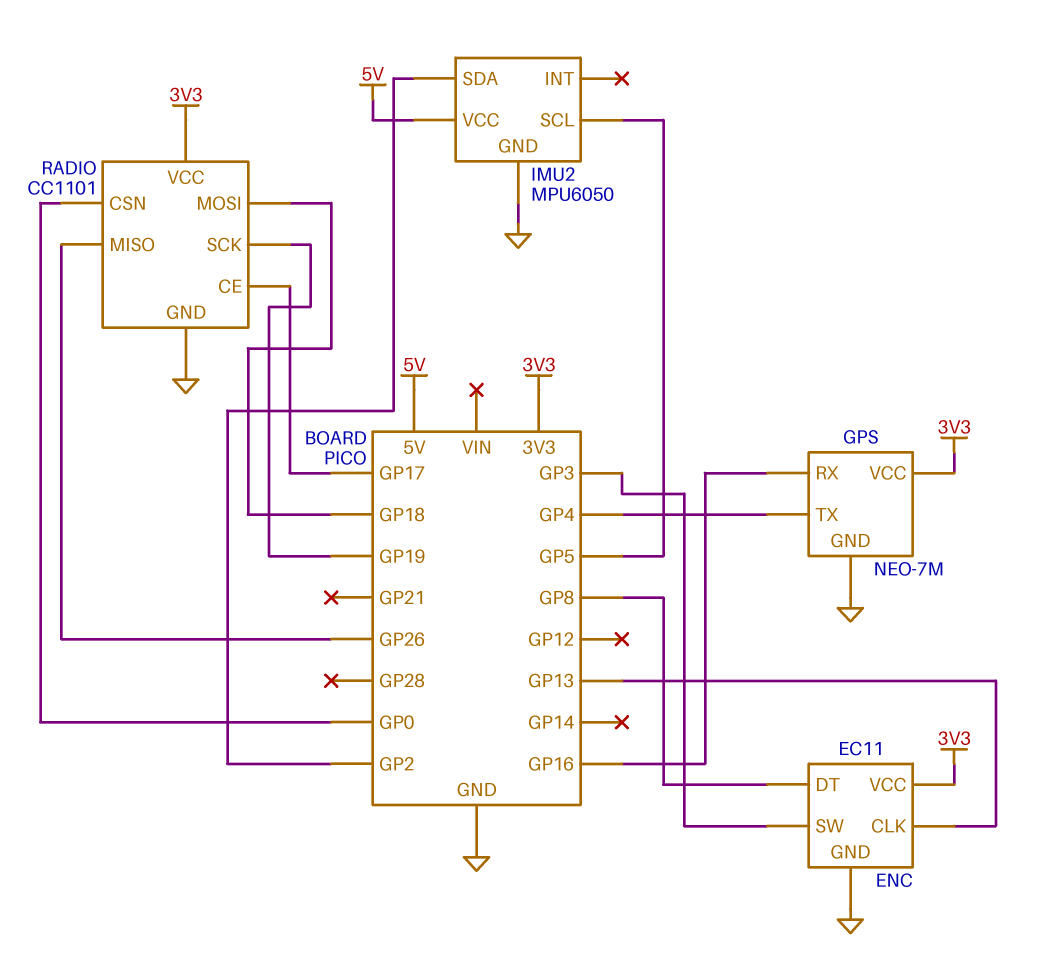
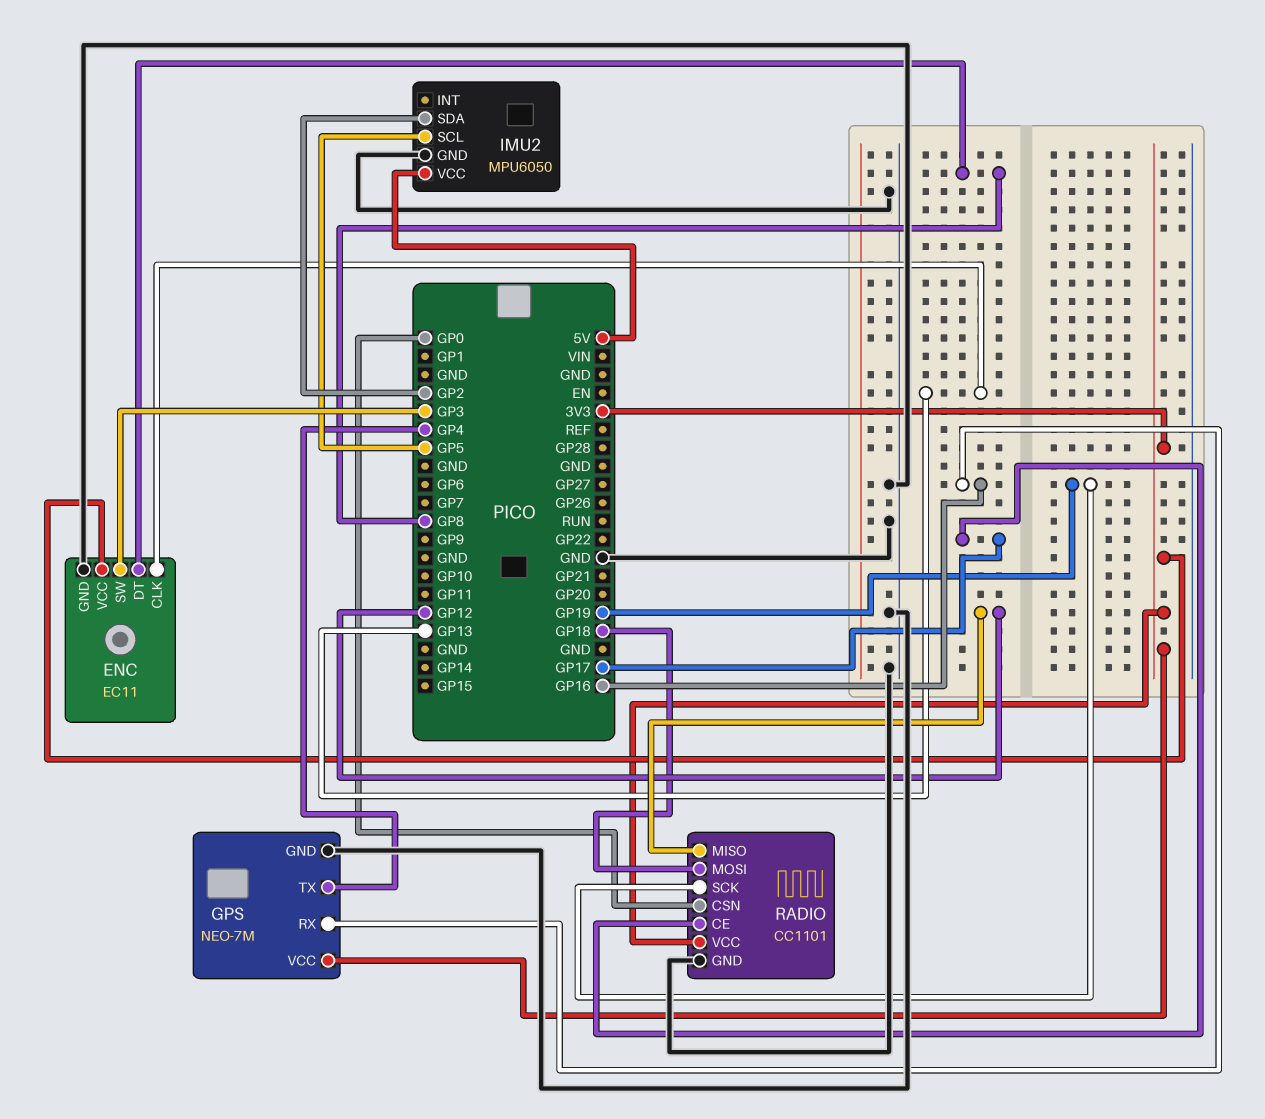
RADIO pin MISO: GP26 -> GP12

